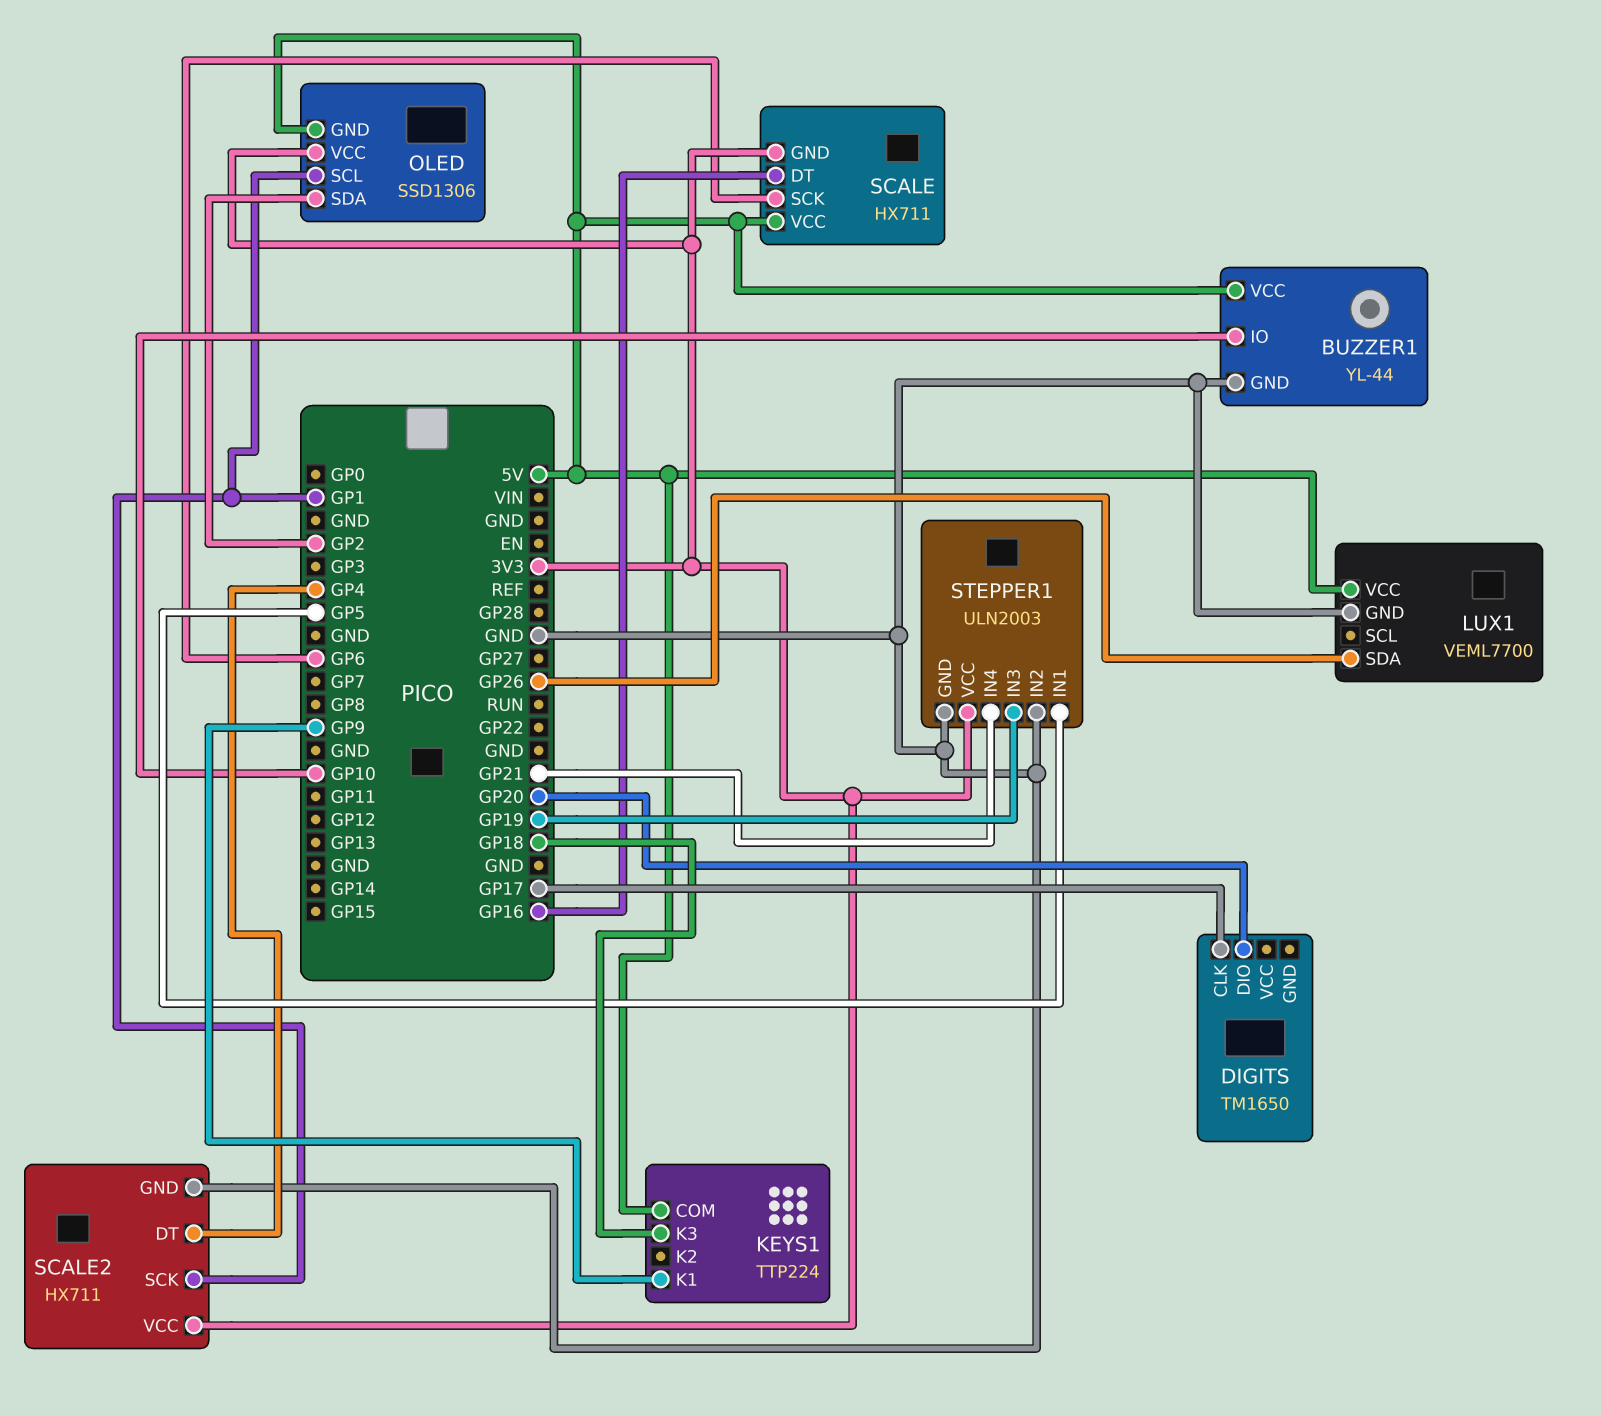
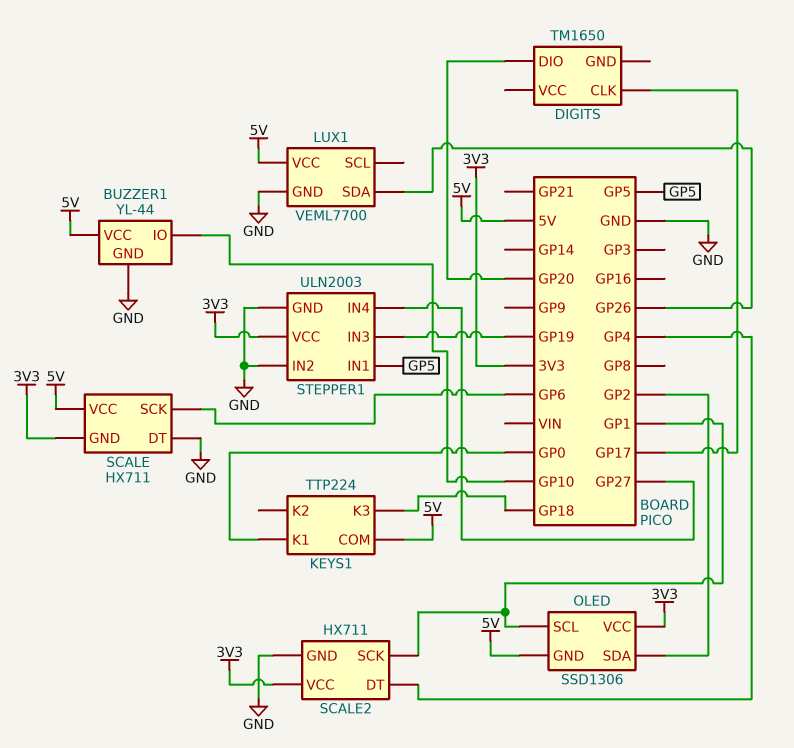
KEYS1 pin K1: GP9 -> GP0
SCALE pin DT: GP16 -> GND
STEPPER1 pin IN4: GP21 -> GP27

